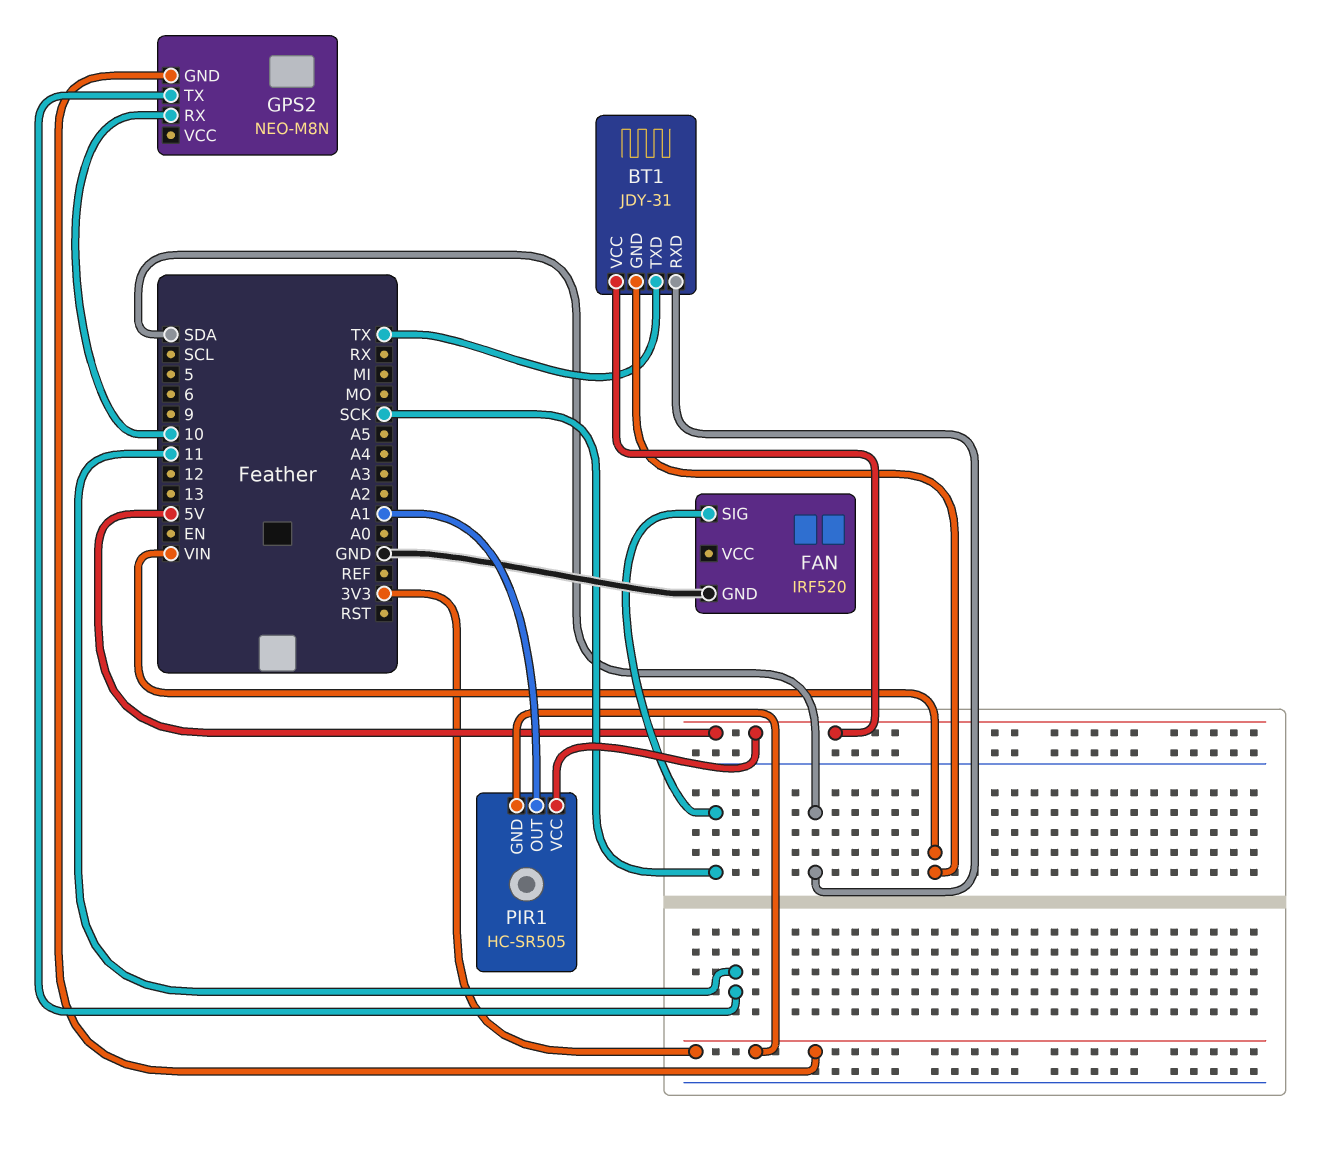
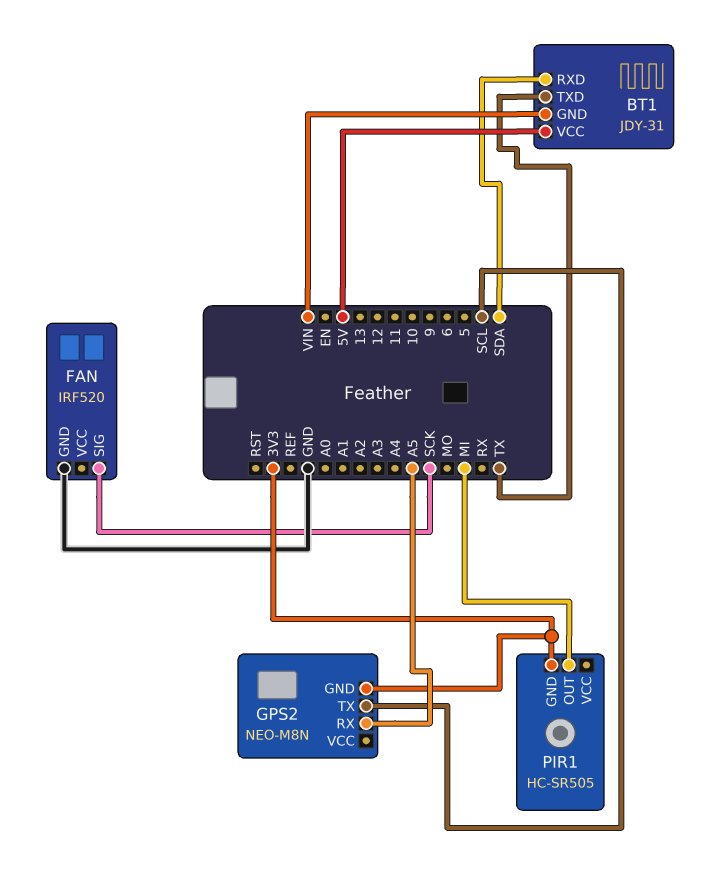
GPS2 pin RX: 10 -> A5
GPS2 pin TX: 11 -> SCL
PIR1 pin OUT: A1 -> MI
PIR1 pin VCC: 5V -> none

